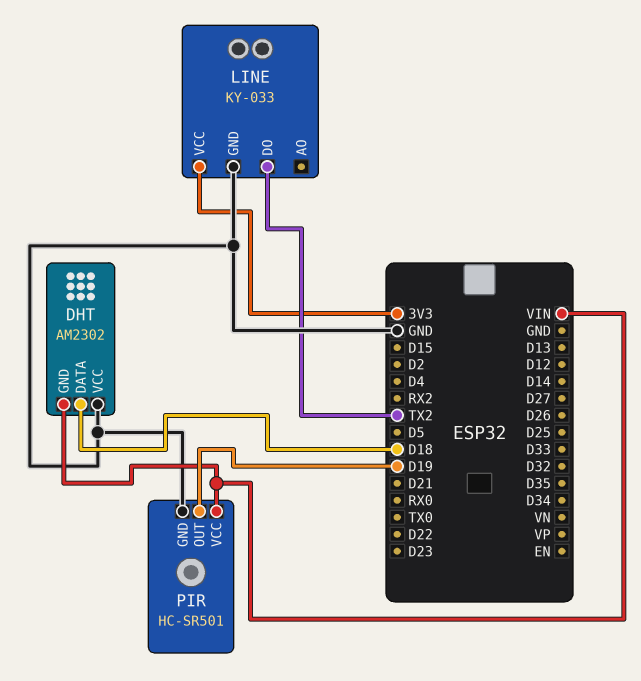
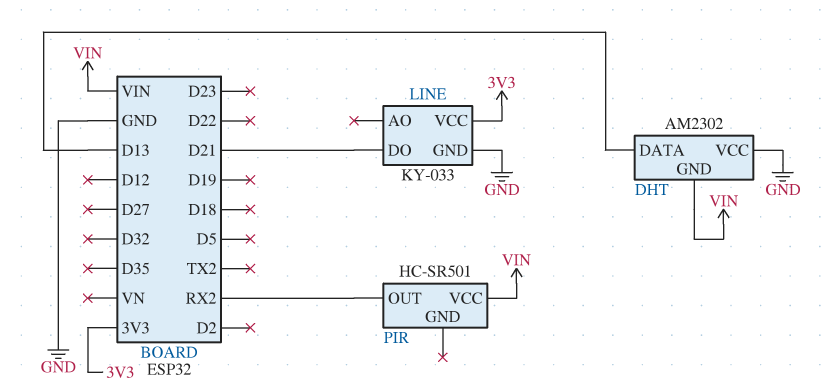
DHT pin DATA: D18 -> D13
LINE pin DO: TX2 -> D21
PIR pin GND: GND -> none
PIR pin OUT: D19 -> RX2

